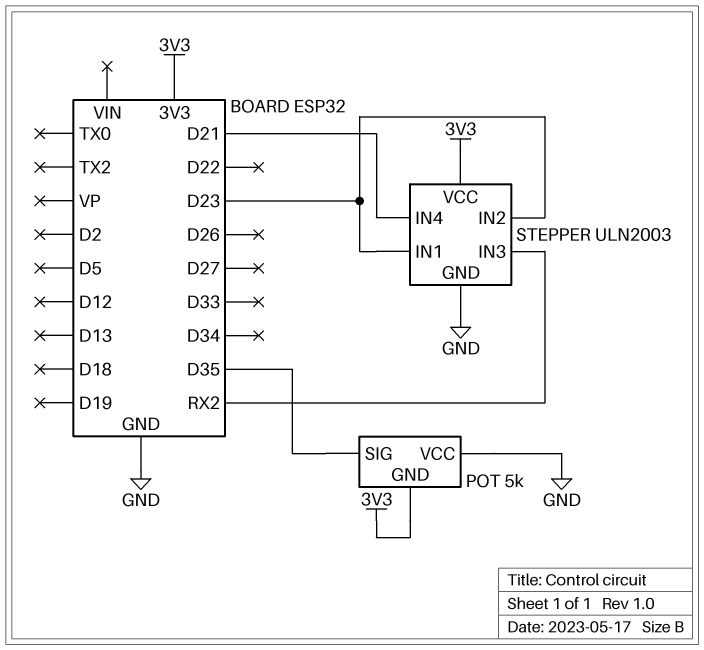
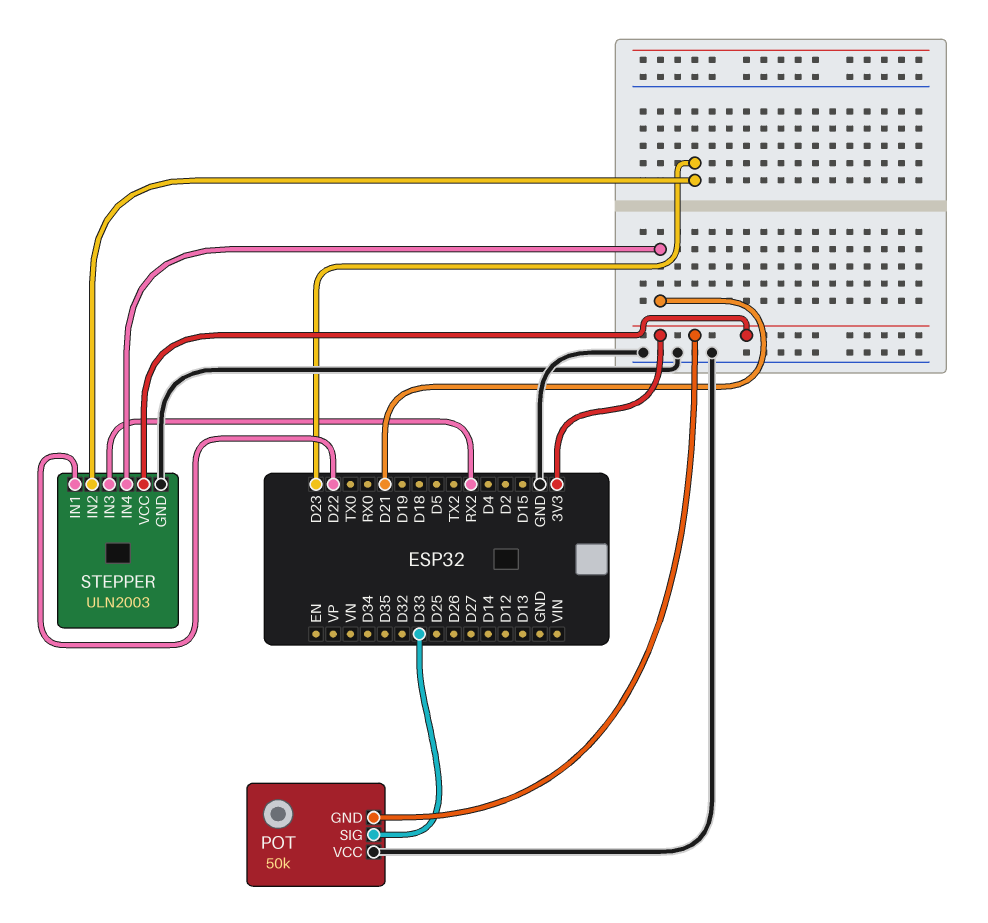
POT: 5k -> 50k
POT pin SIG: D35 -> D33
STEPPER pin IN1: D23 -> D22

